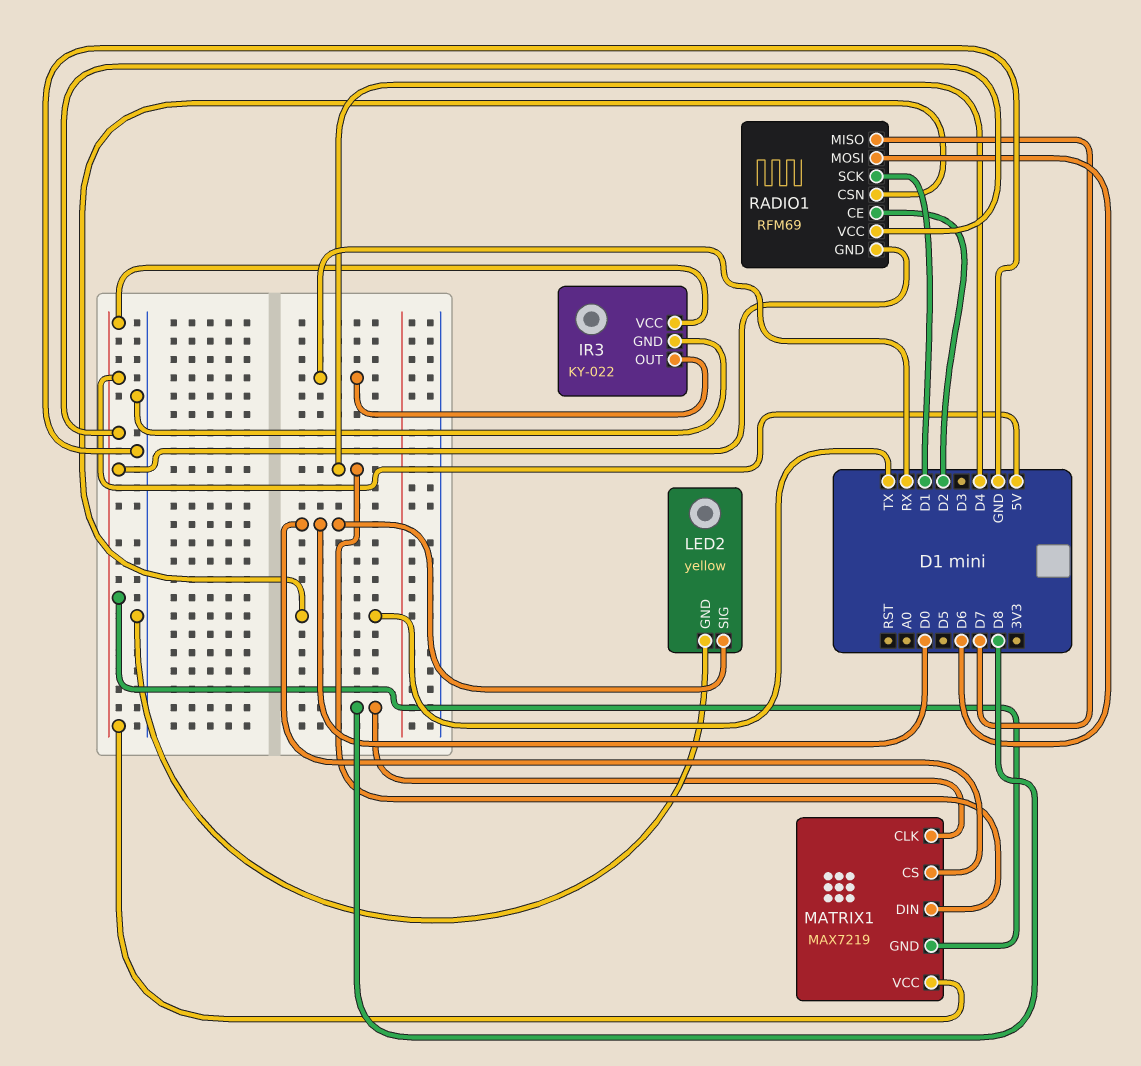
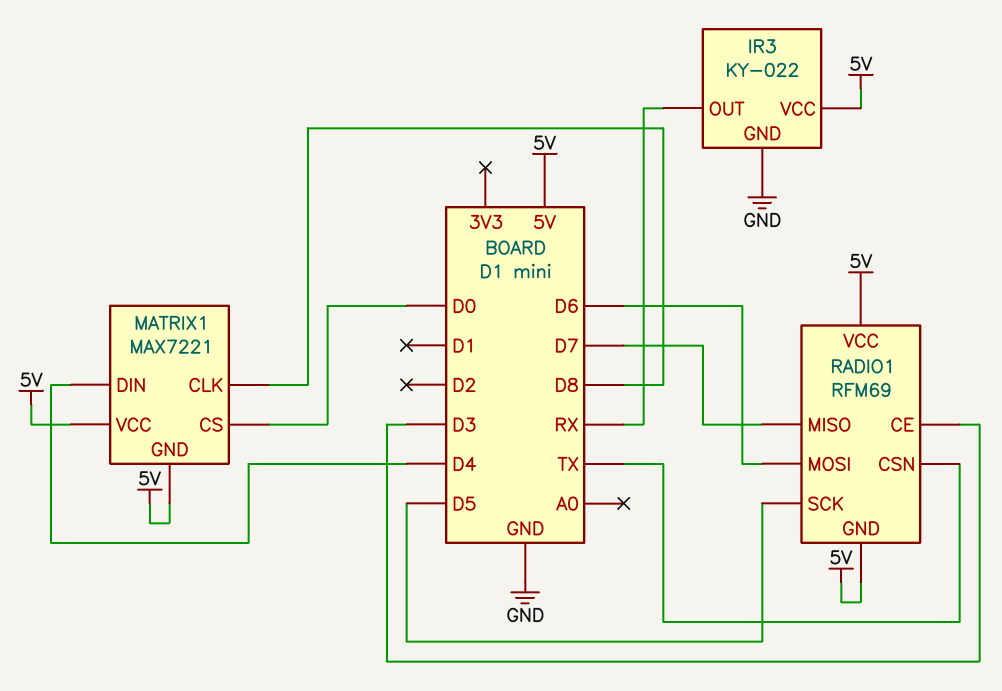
LED2: yellow -> none
LED2 pin GND: GND -> none
LED2 pin SIG: D0 -> none
MATRIX1: MAX7219 -> MAX7221
RADIO1 pin CE: D2 -> D3
RADIO1 pin SCK: D1 -> D5

